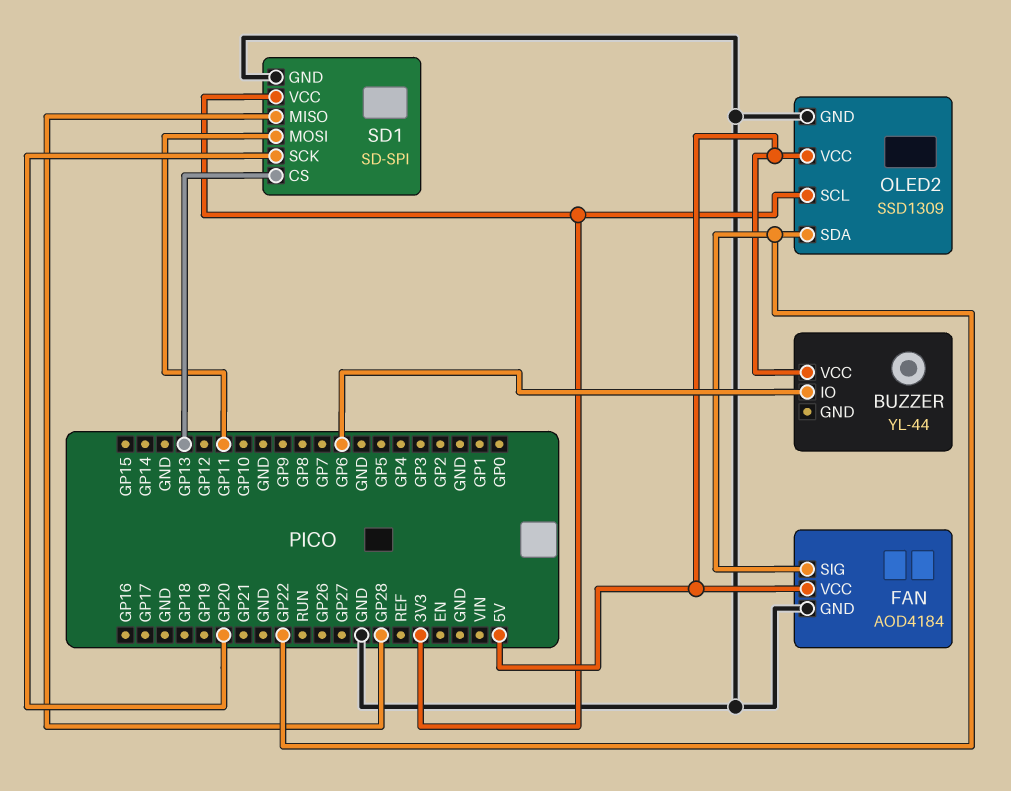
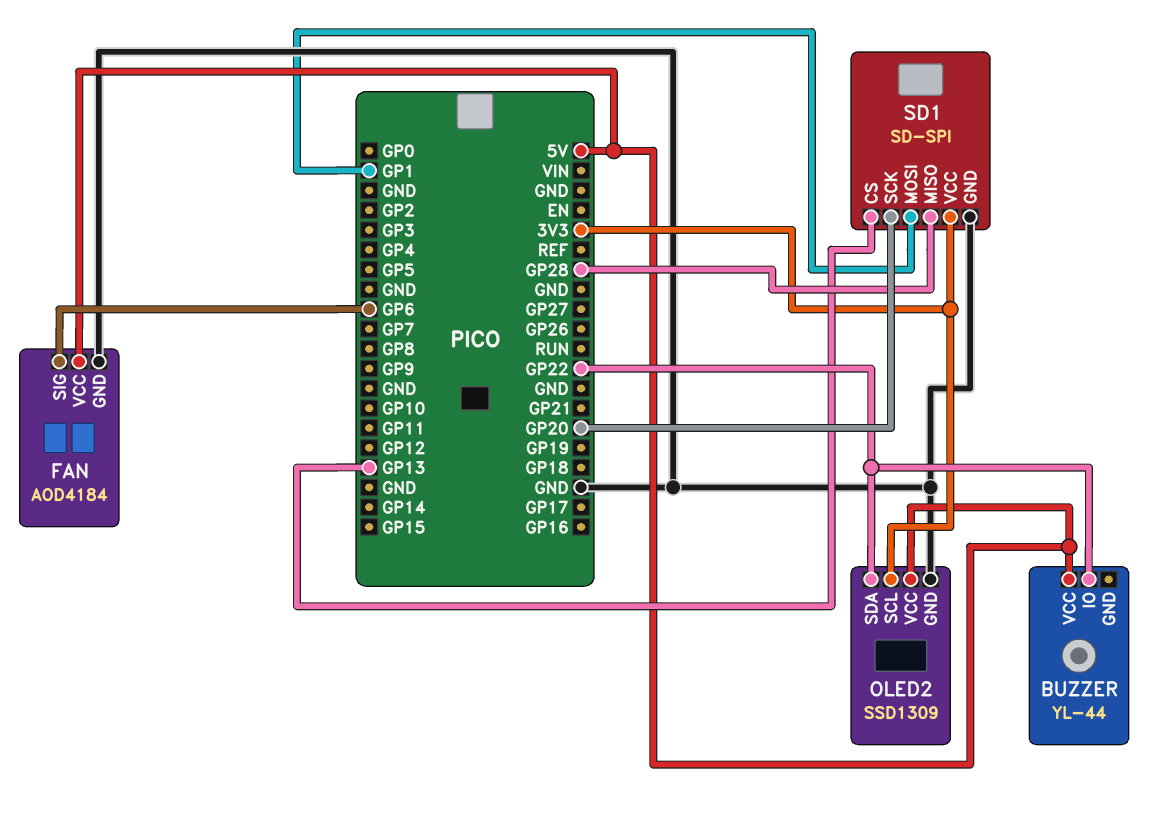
BUZZER pin IO: GP6 -> GP22
FAN pin SIG: GP22 -> GP6
SD1 pin MOSI: GP11 -> GP1

